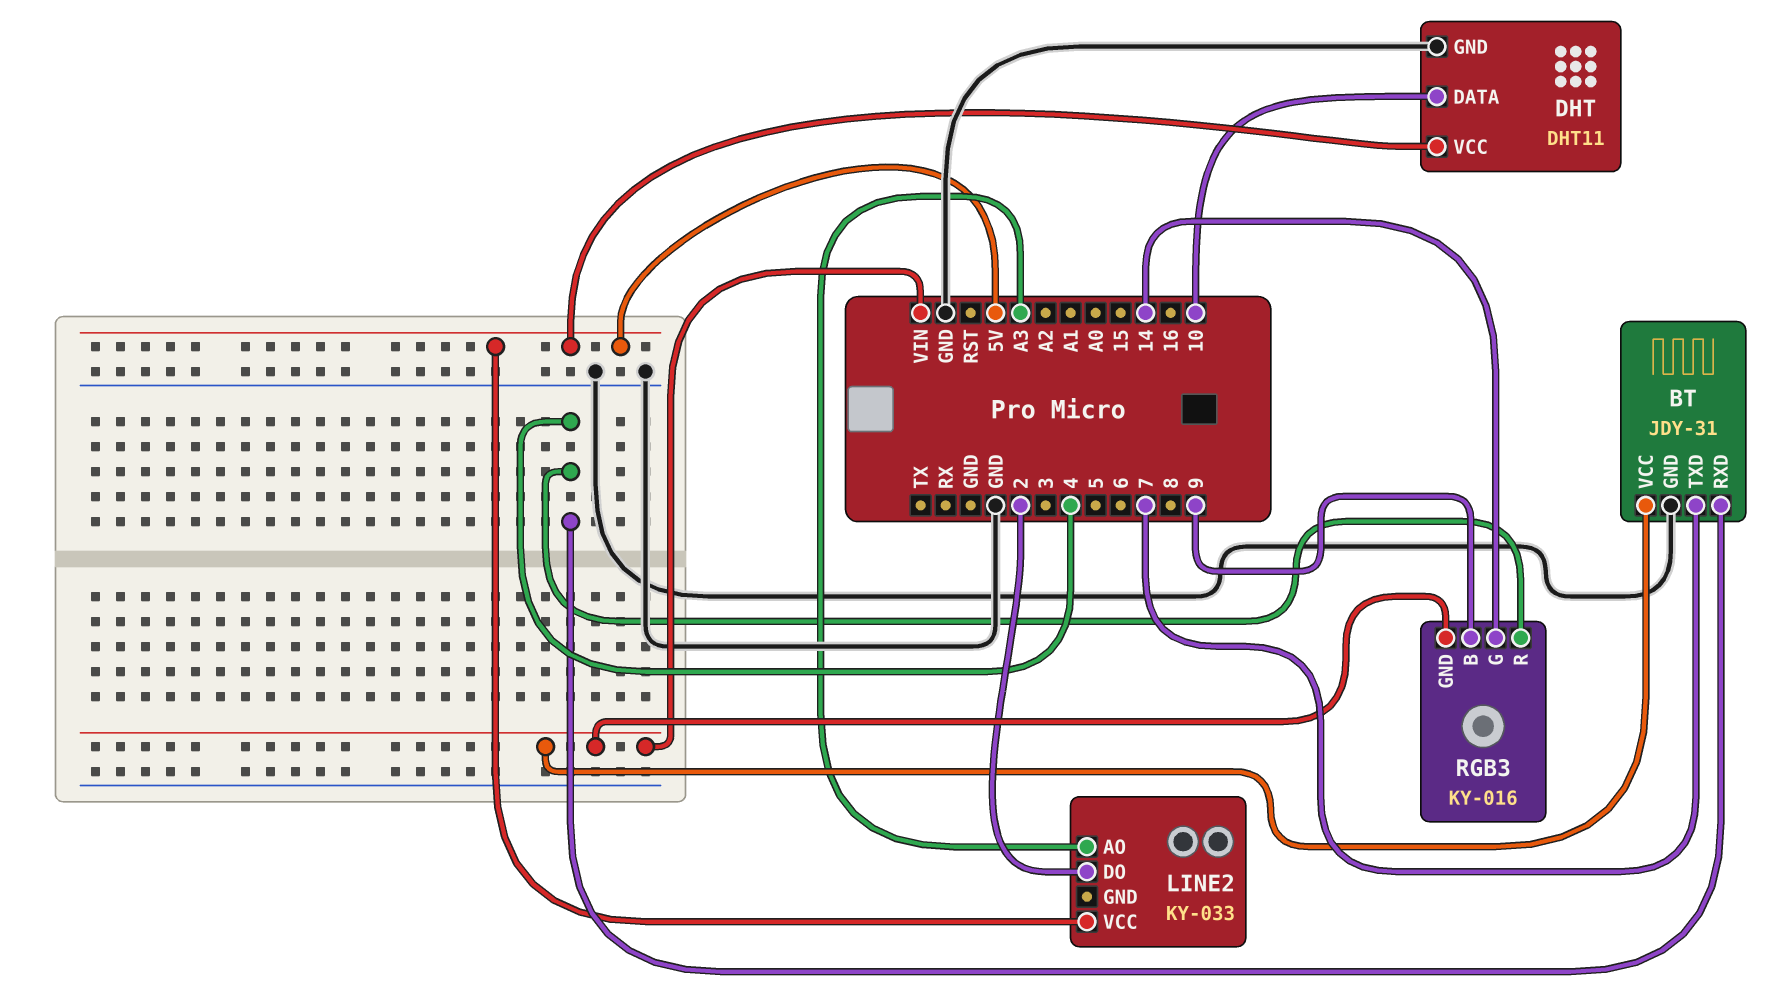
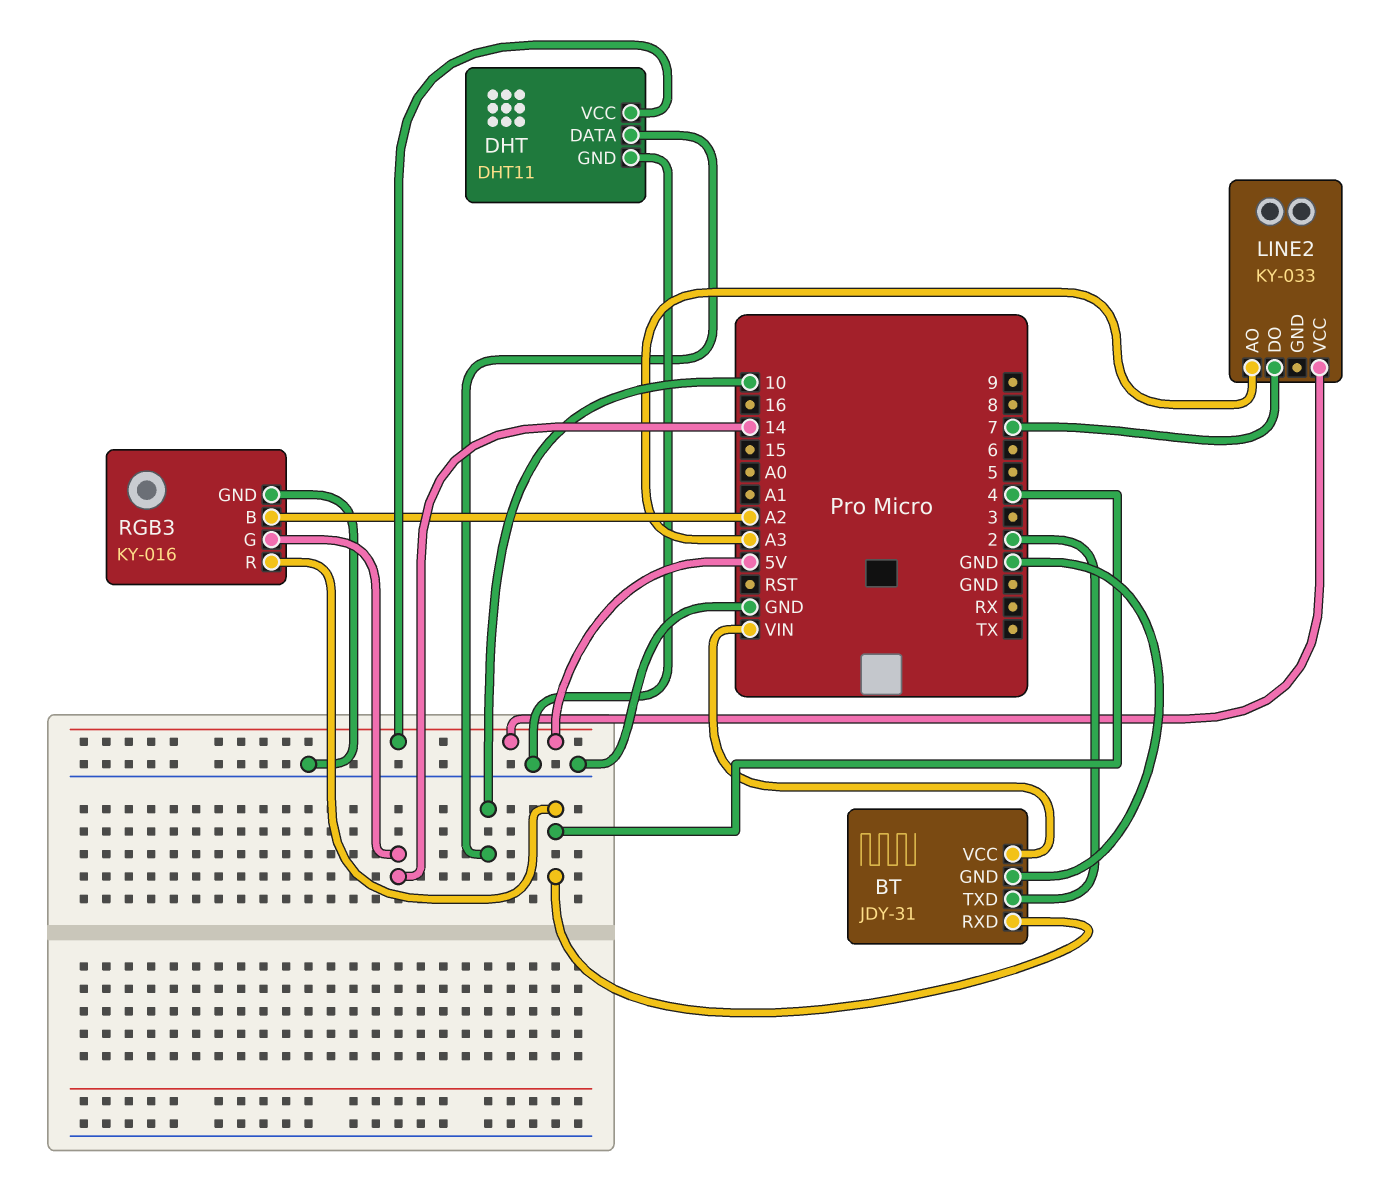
BT pin TXD: 7 -> 2
LINE2 pin DO: 2 -> 7
RGB3 pin B: 9 -> A2
RGB3 pin GND: VIN -> GND

